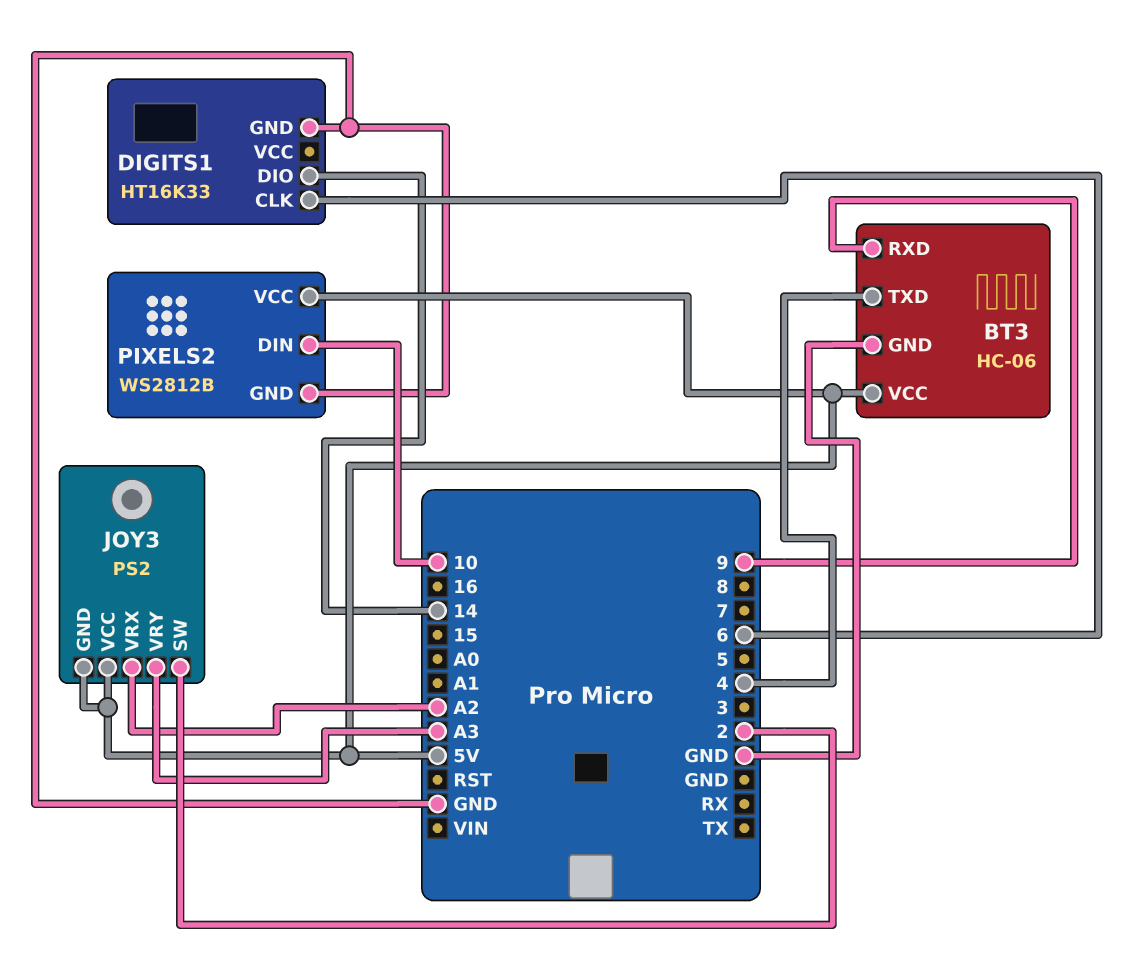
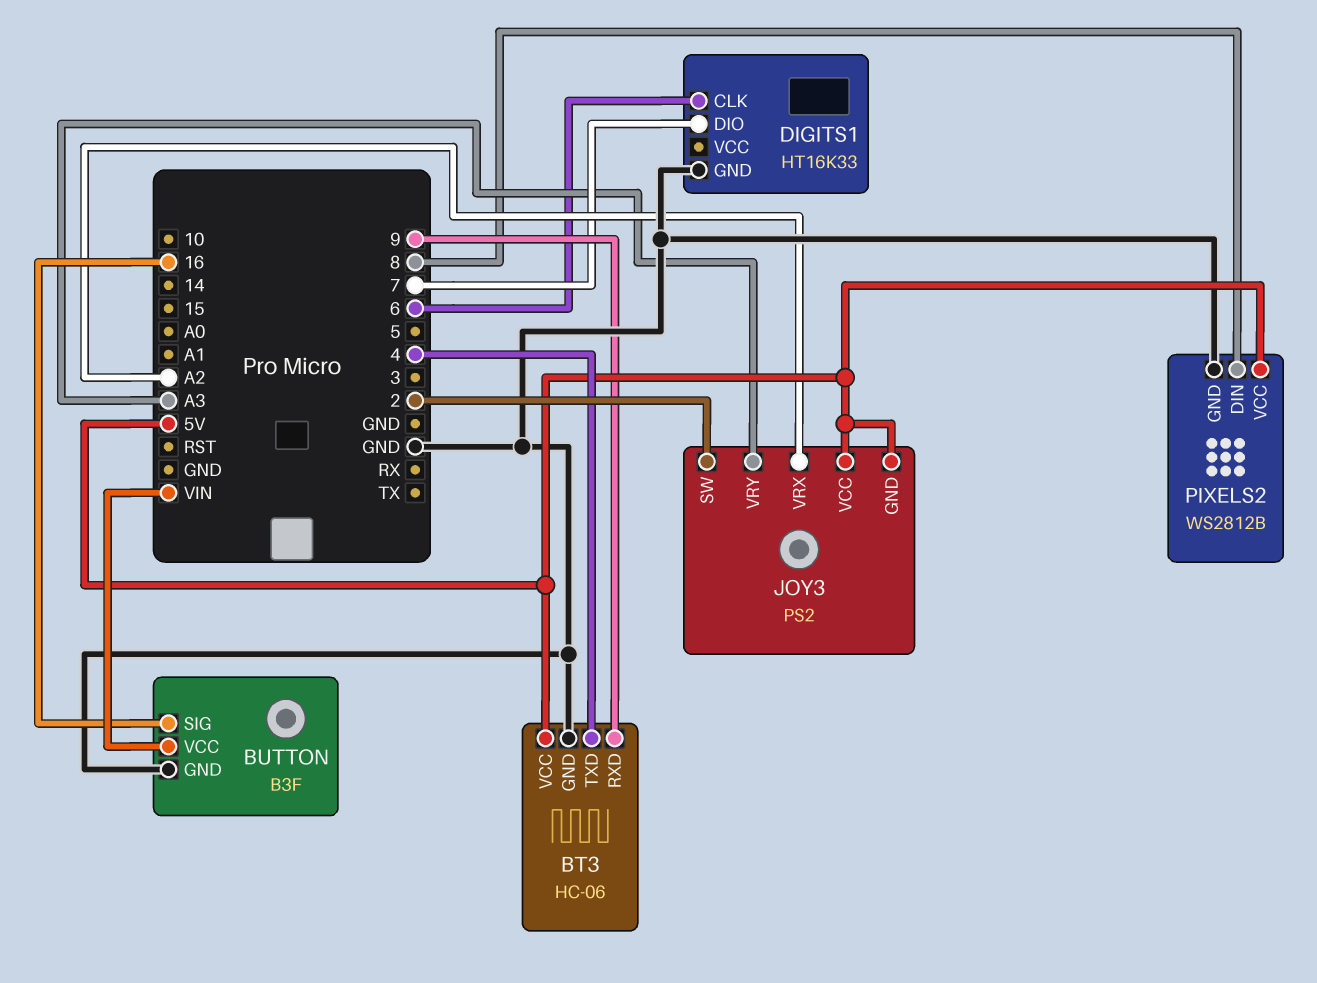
BUTTON: none -> B3F
BUTTON pin GND: none -> GND
BUTTON pin SIG: none -> 16
BUTTON pin VCC: none -> VIN
DIGITS1 pin DIO: 14 -> 7
PIXELS2 pin DIN: 10 -> 8

